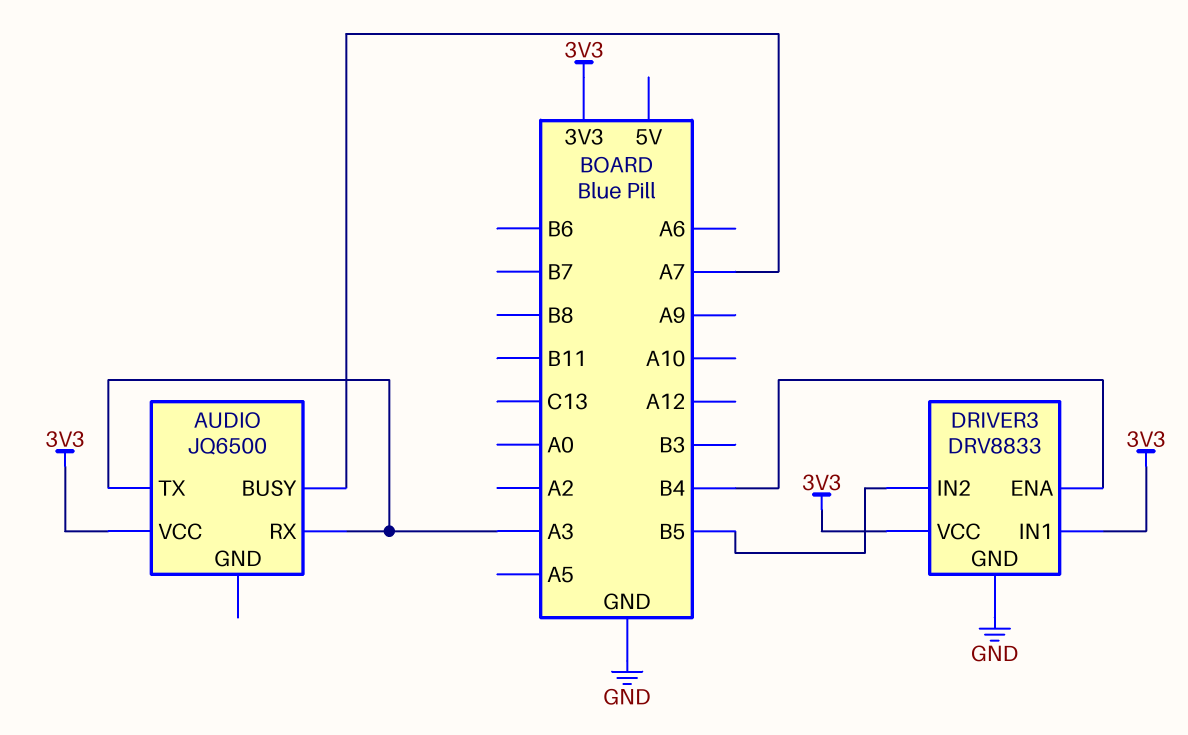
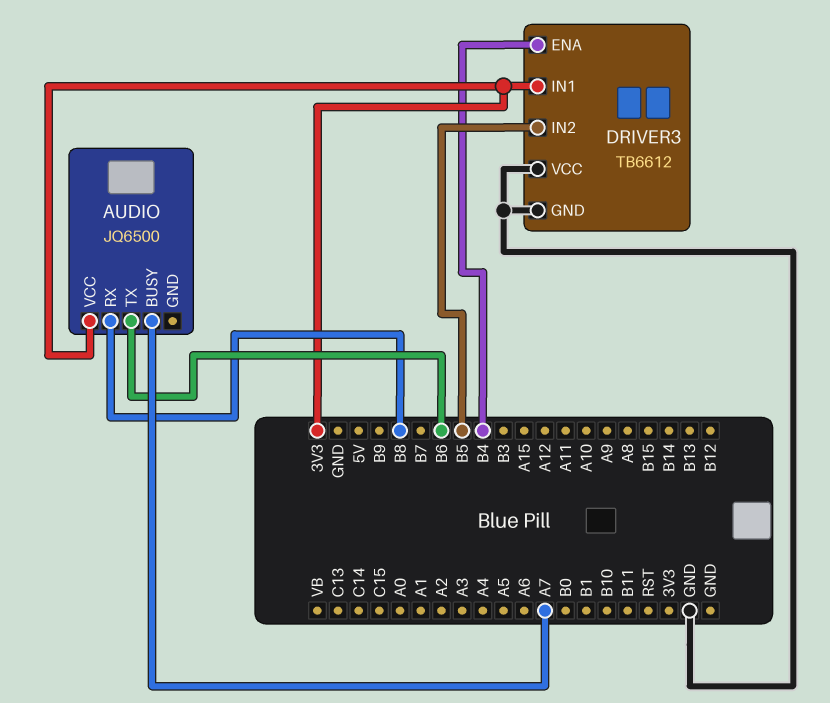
AUDIO pin RX: A3 -> B8
AUDIO pin TX: A3 -> B6
DRIVER3: DRV8833 -> TB6612
DRIVER3 pin VCC: 3V3 -> GND

